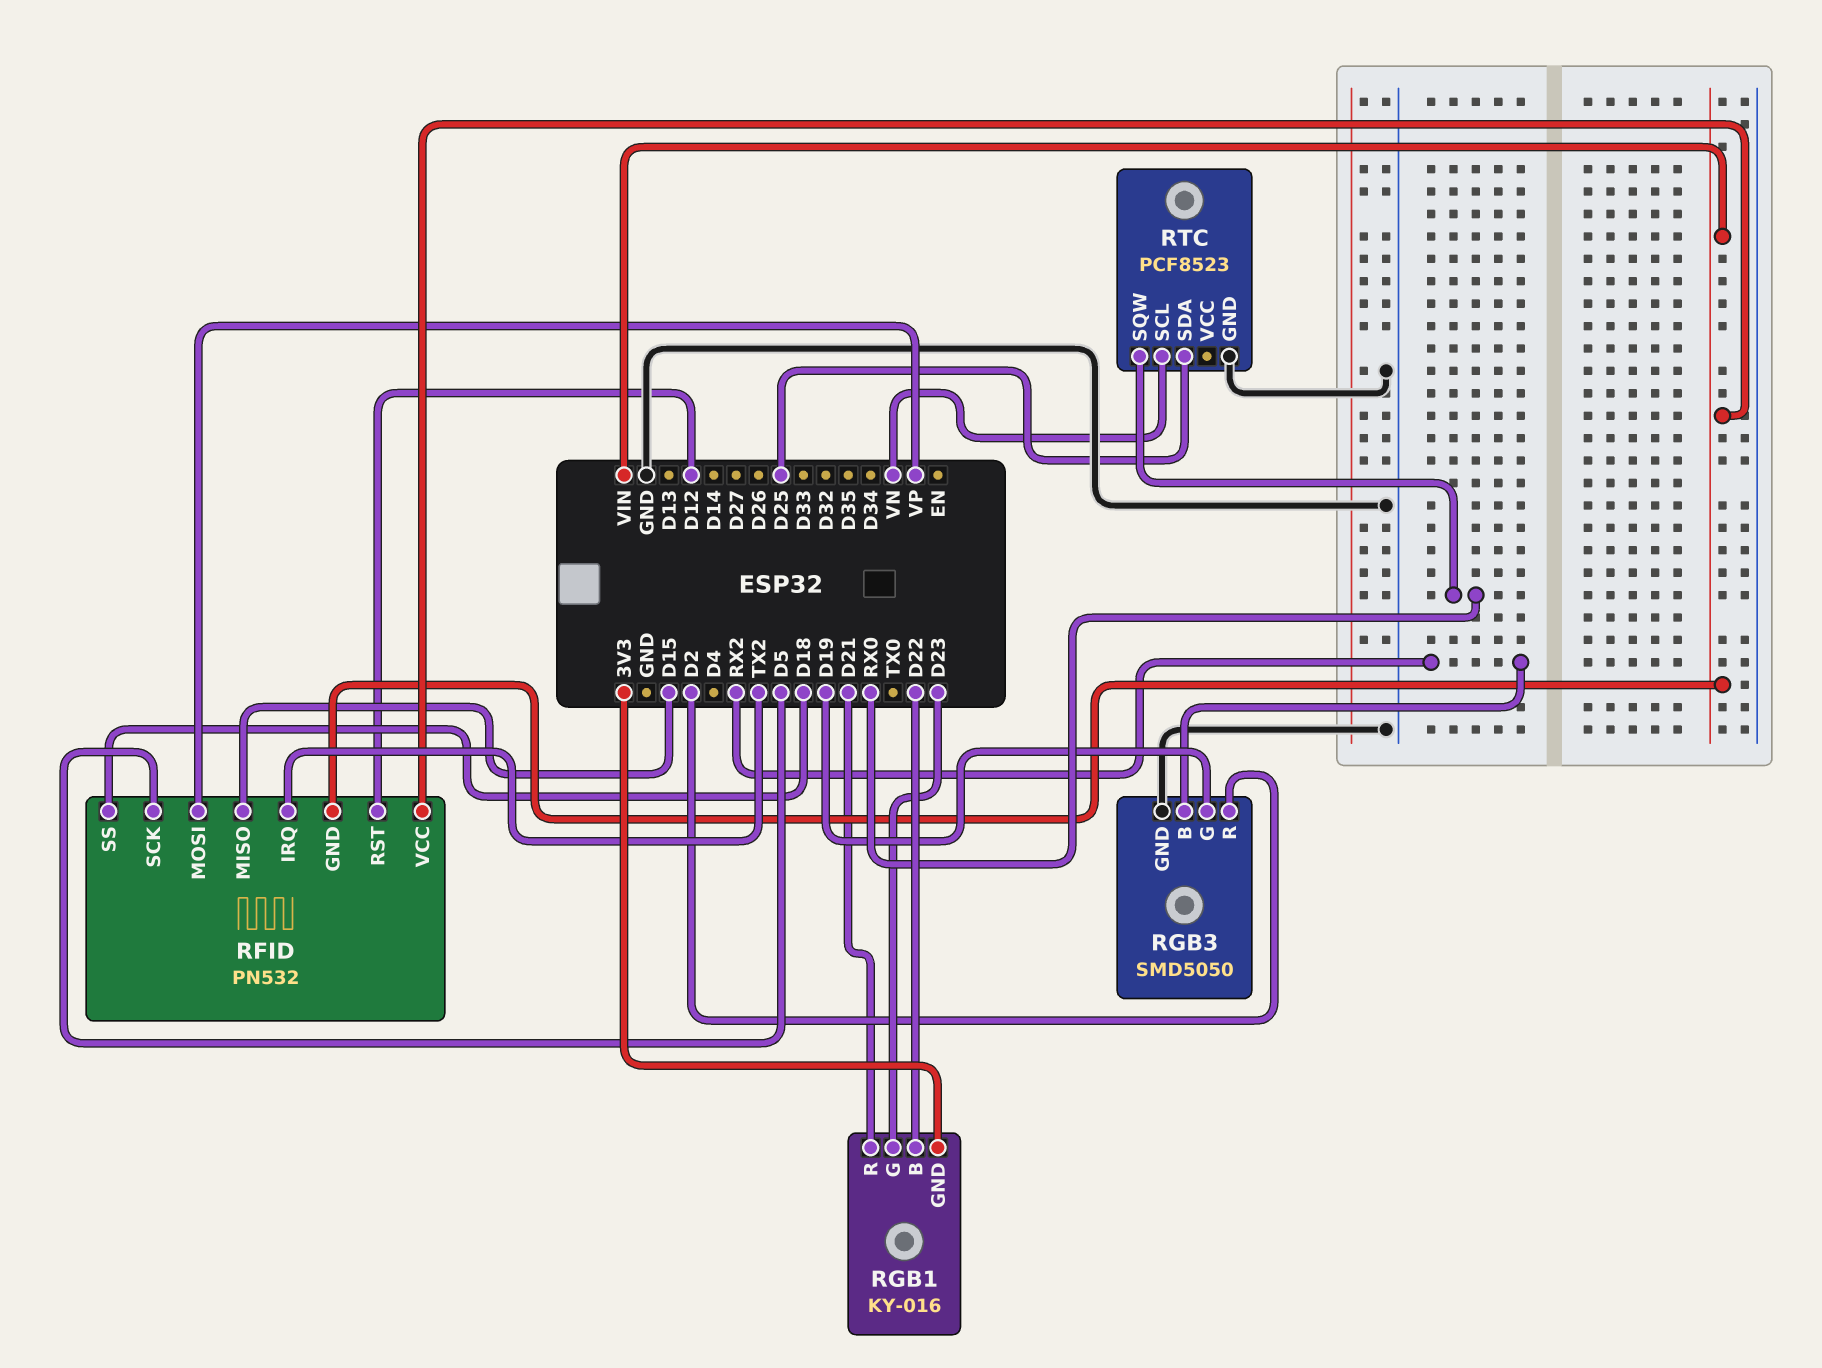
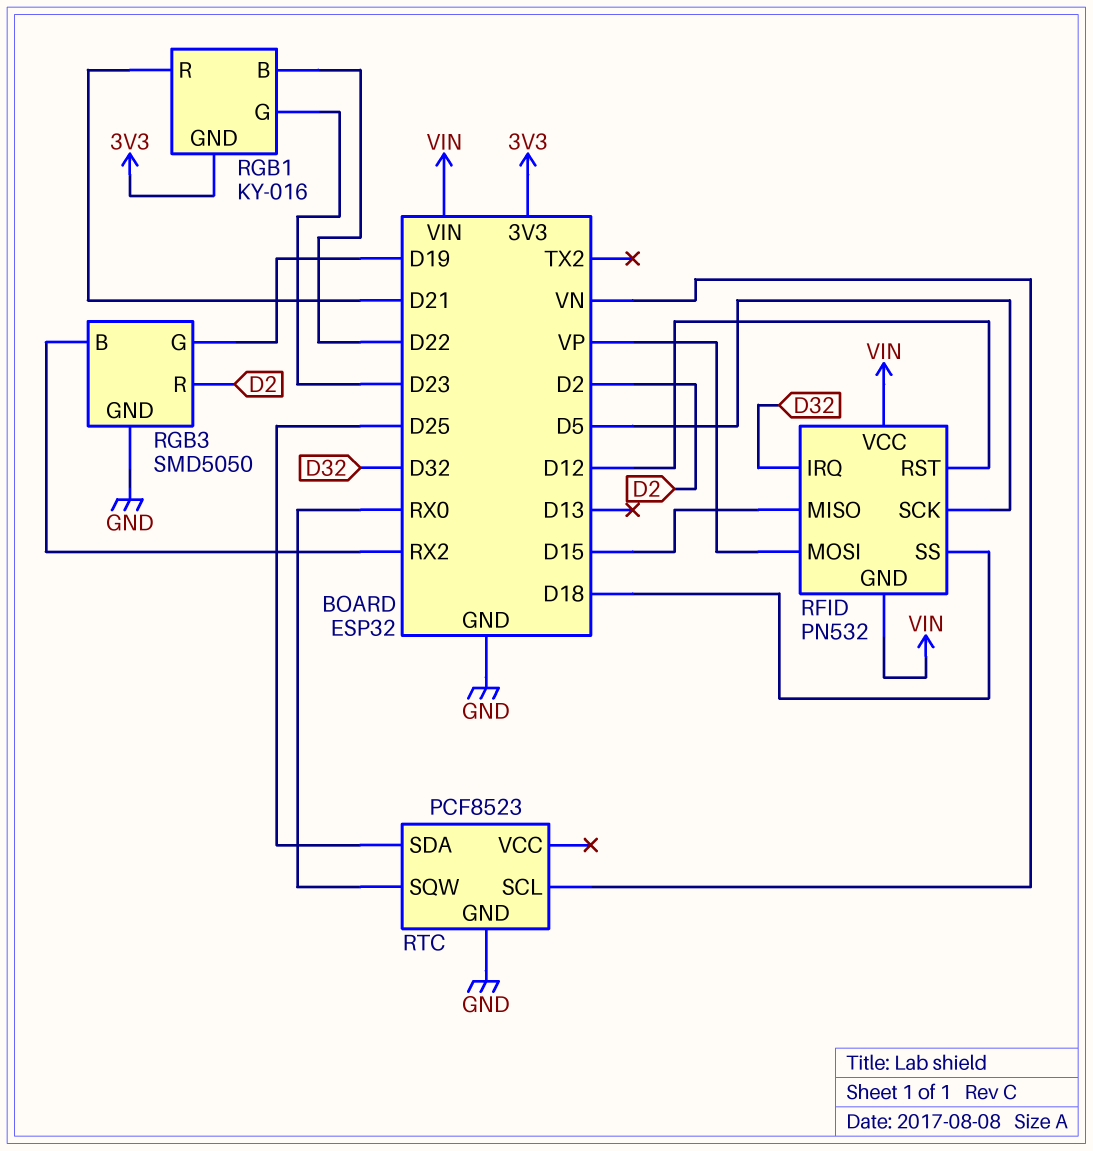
RFID pin IRQ: TX2 -> D32

